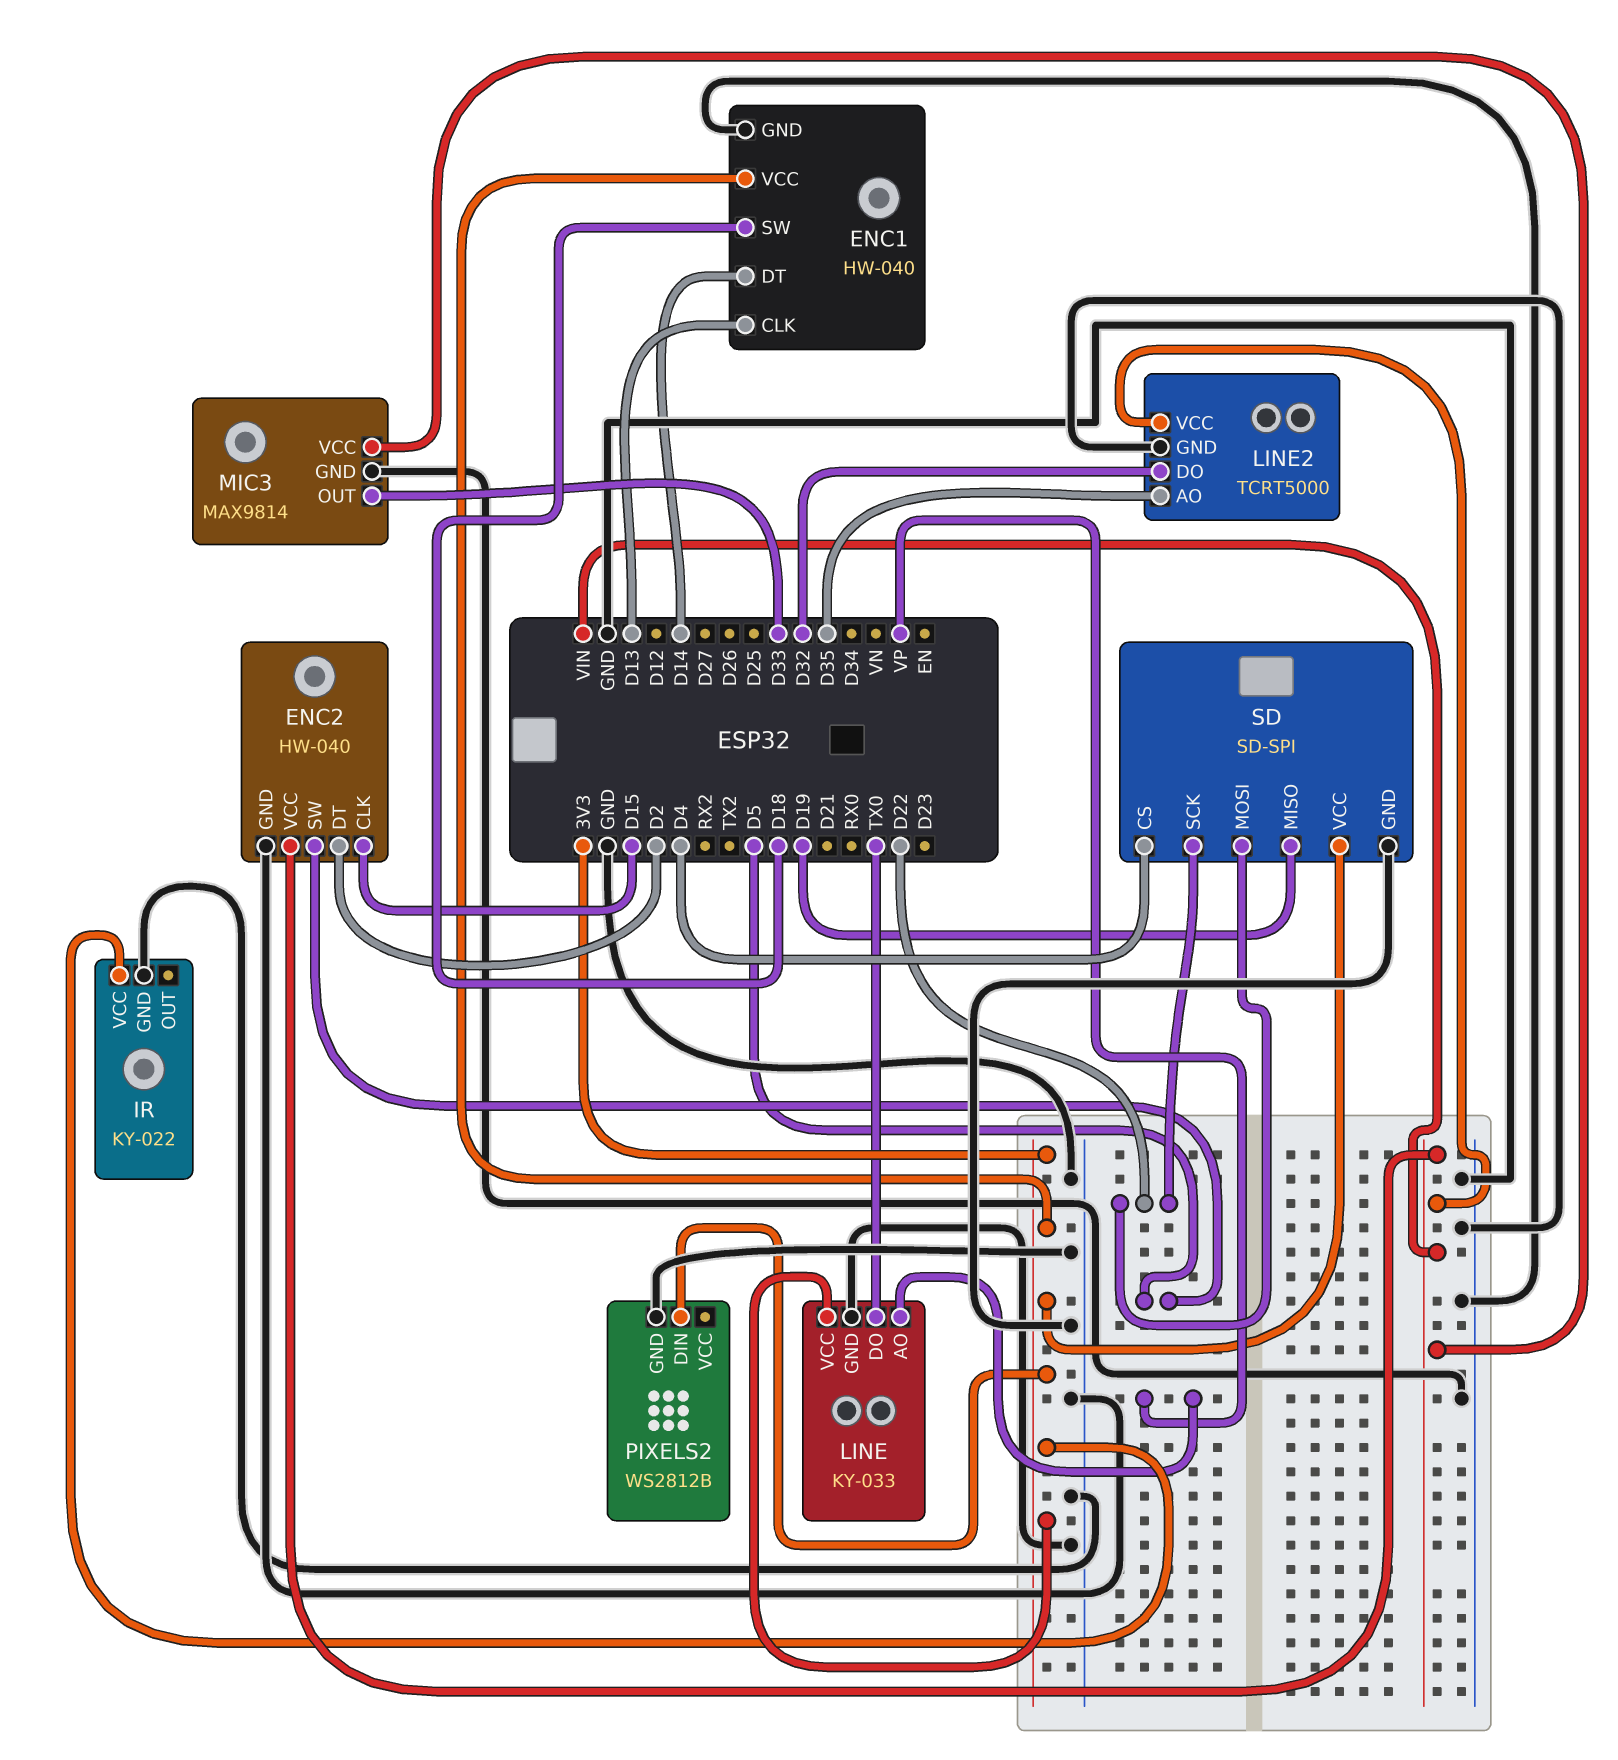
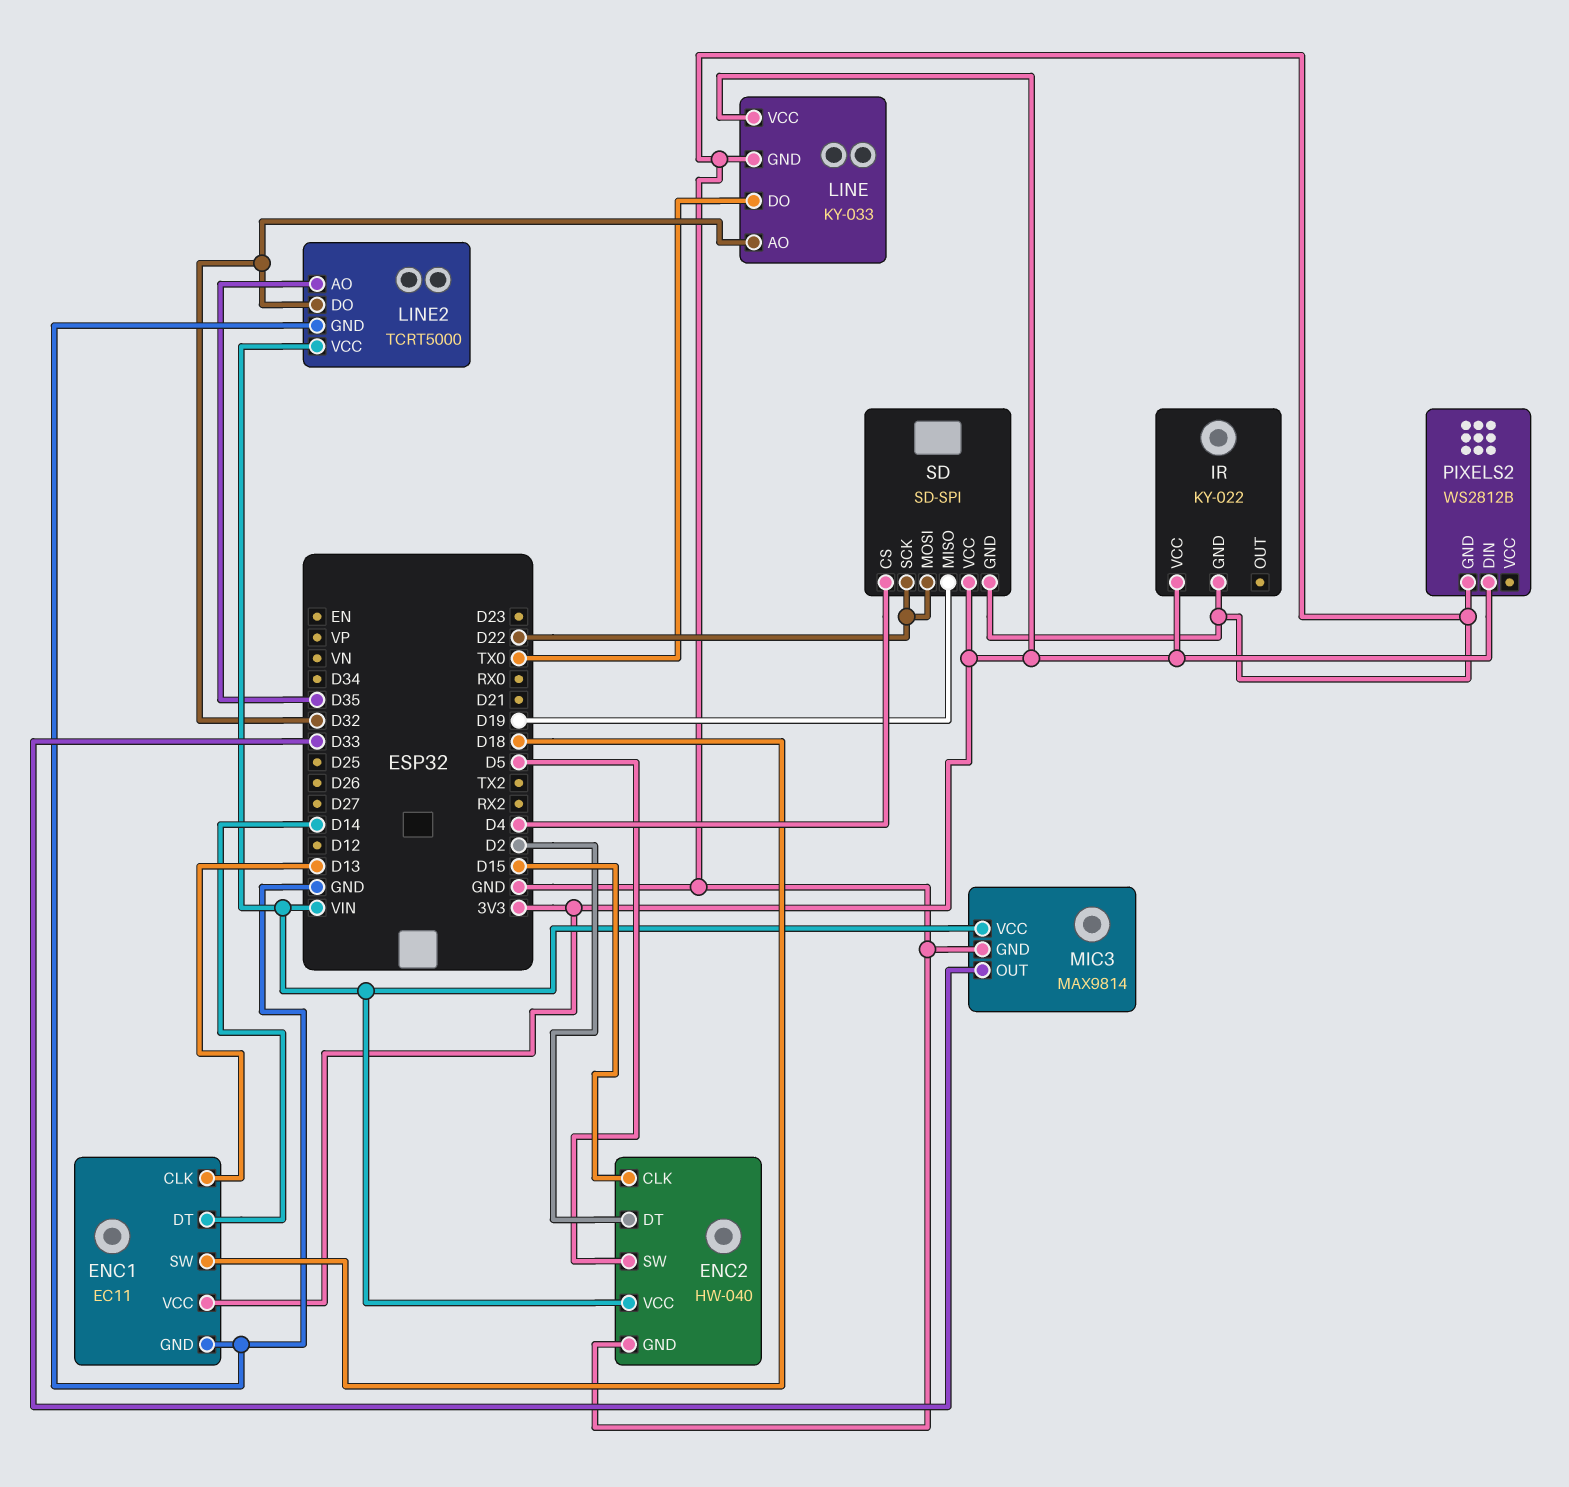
ENC1: HW-040 -> EC11
LINE pin AO: VP -> D32

